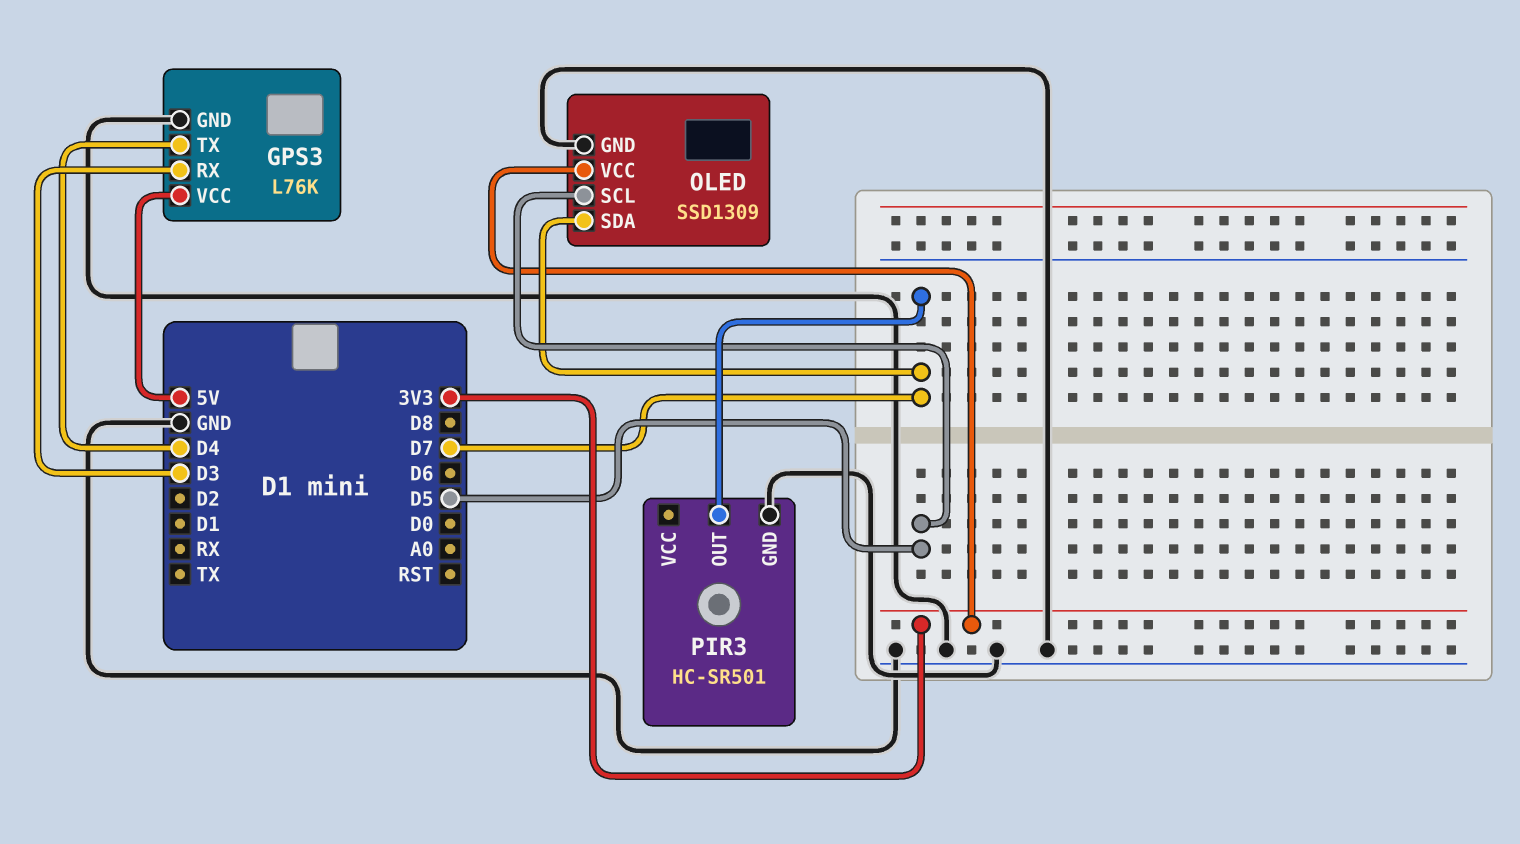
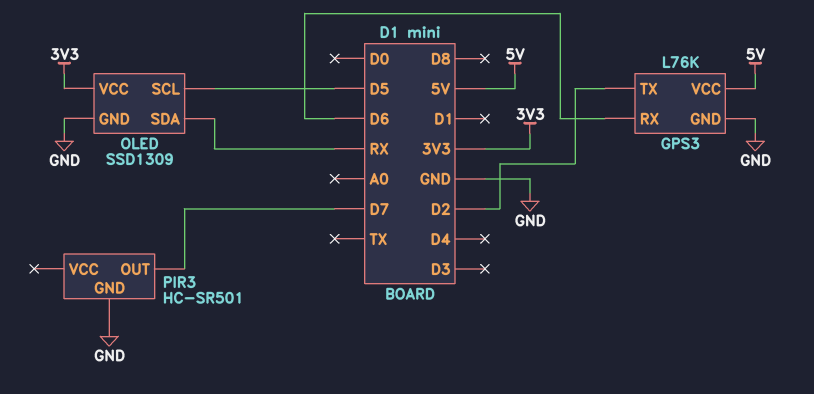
GPS3 pin RX: D3 -> D6
GPS3 pin TX: D4 -> D2
OLED pin SDA: D7 -> RX

